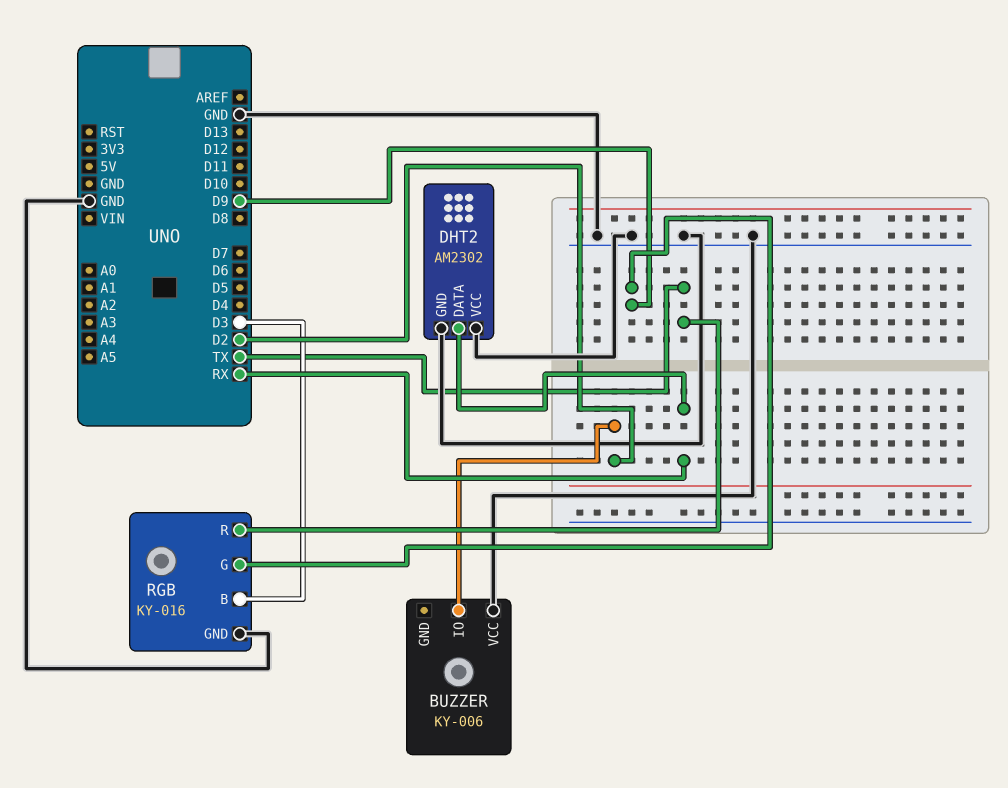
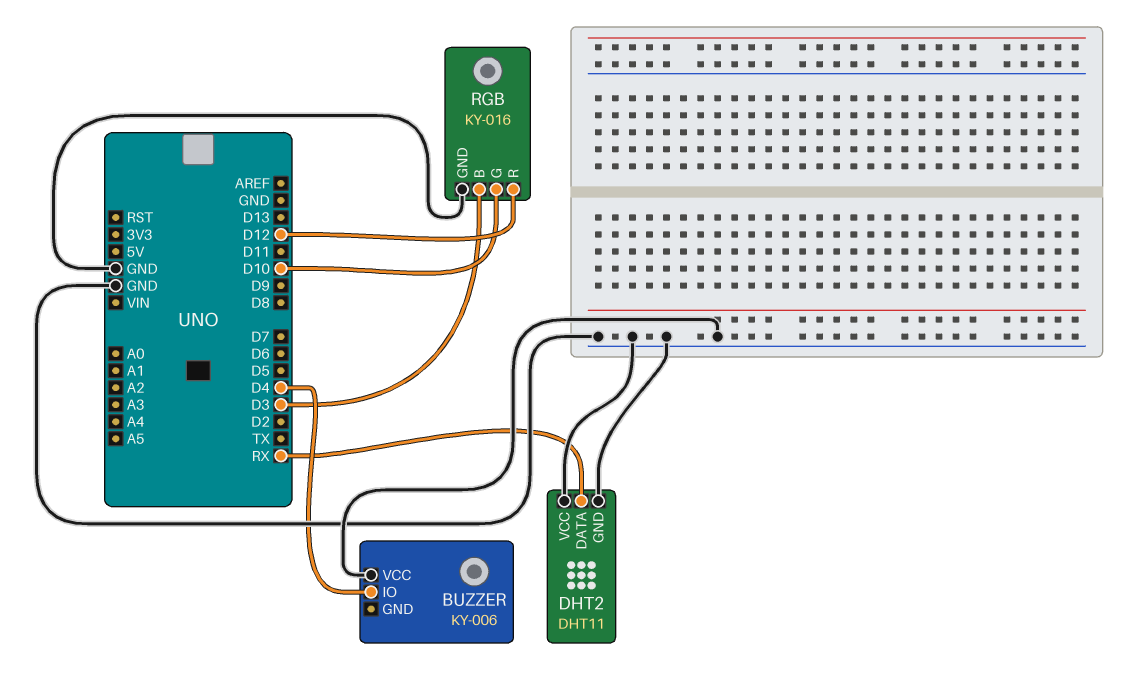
BUZZER pin IO: D2 -> D4
DHT2: AM2302 -> DHT11
RGB pin G: D9 -> D10
RGB pin R: TX -> D12

